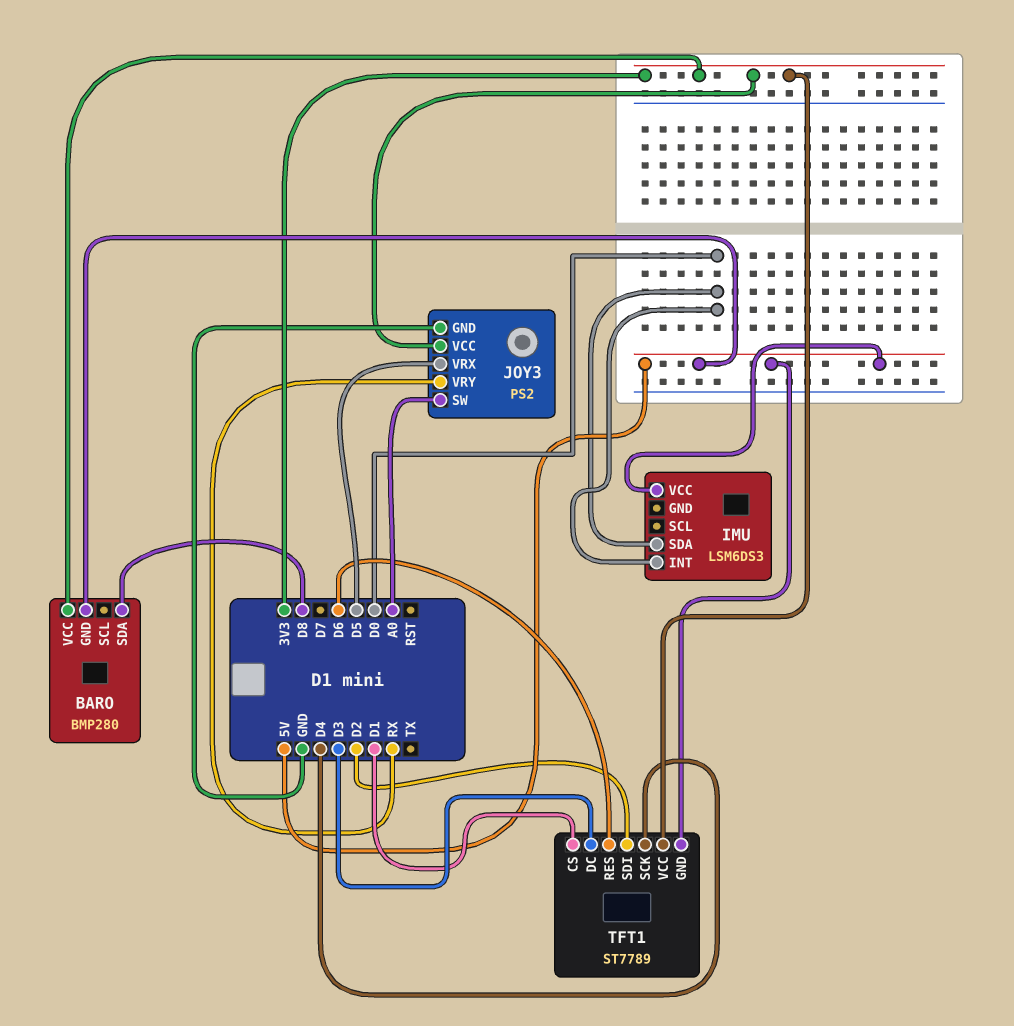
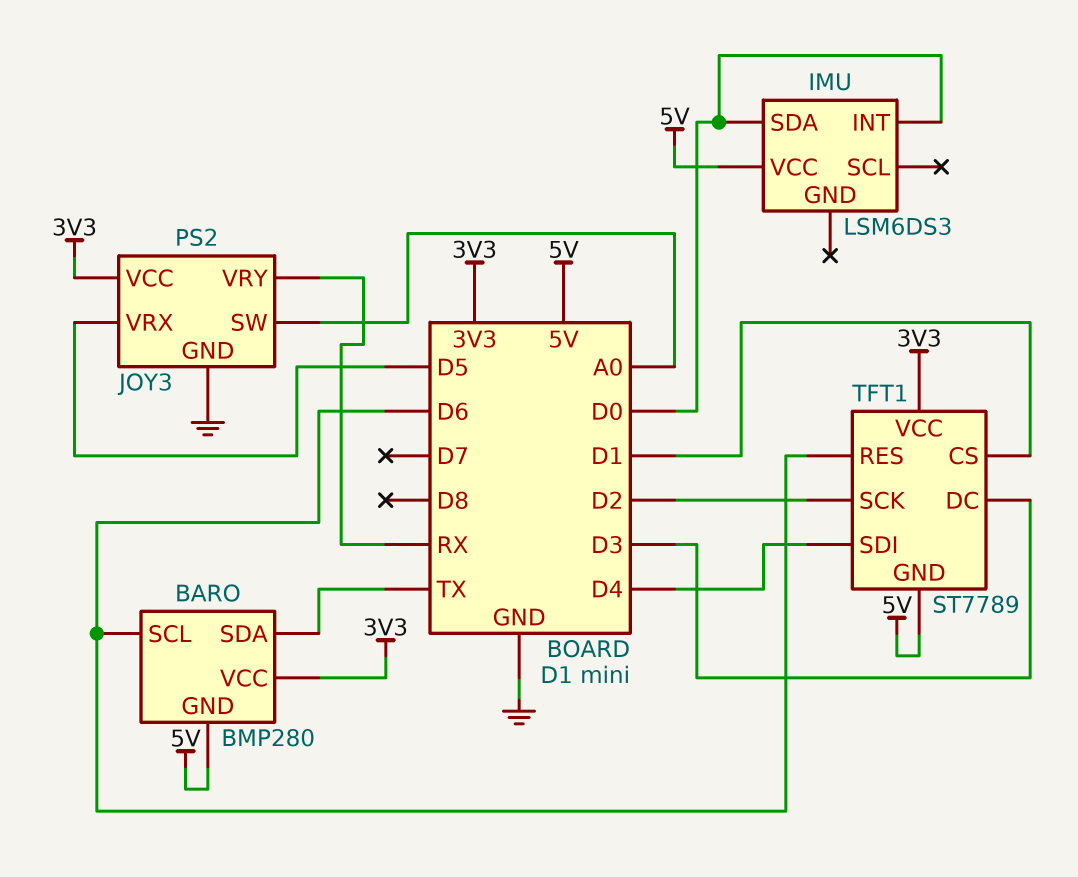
BARO pin SCL: none -> D6
BARO pin SDA: D8 -> TX
TFT1 pin SCK: D4 -> D2
TFT1 pin SDI: D2 -> D4

